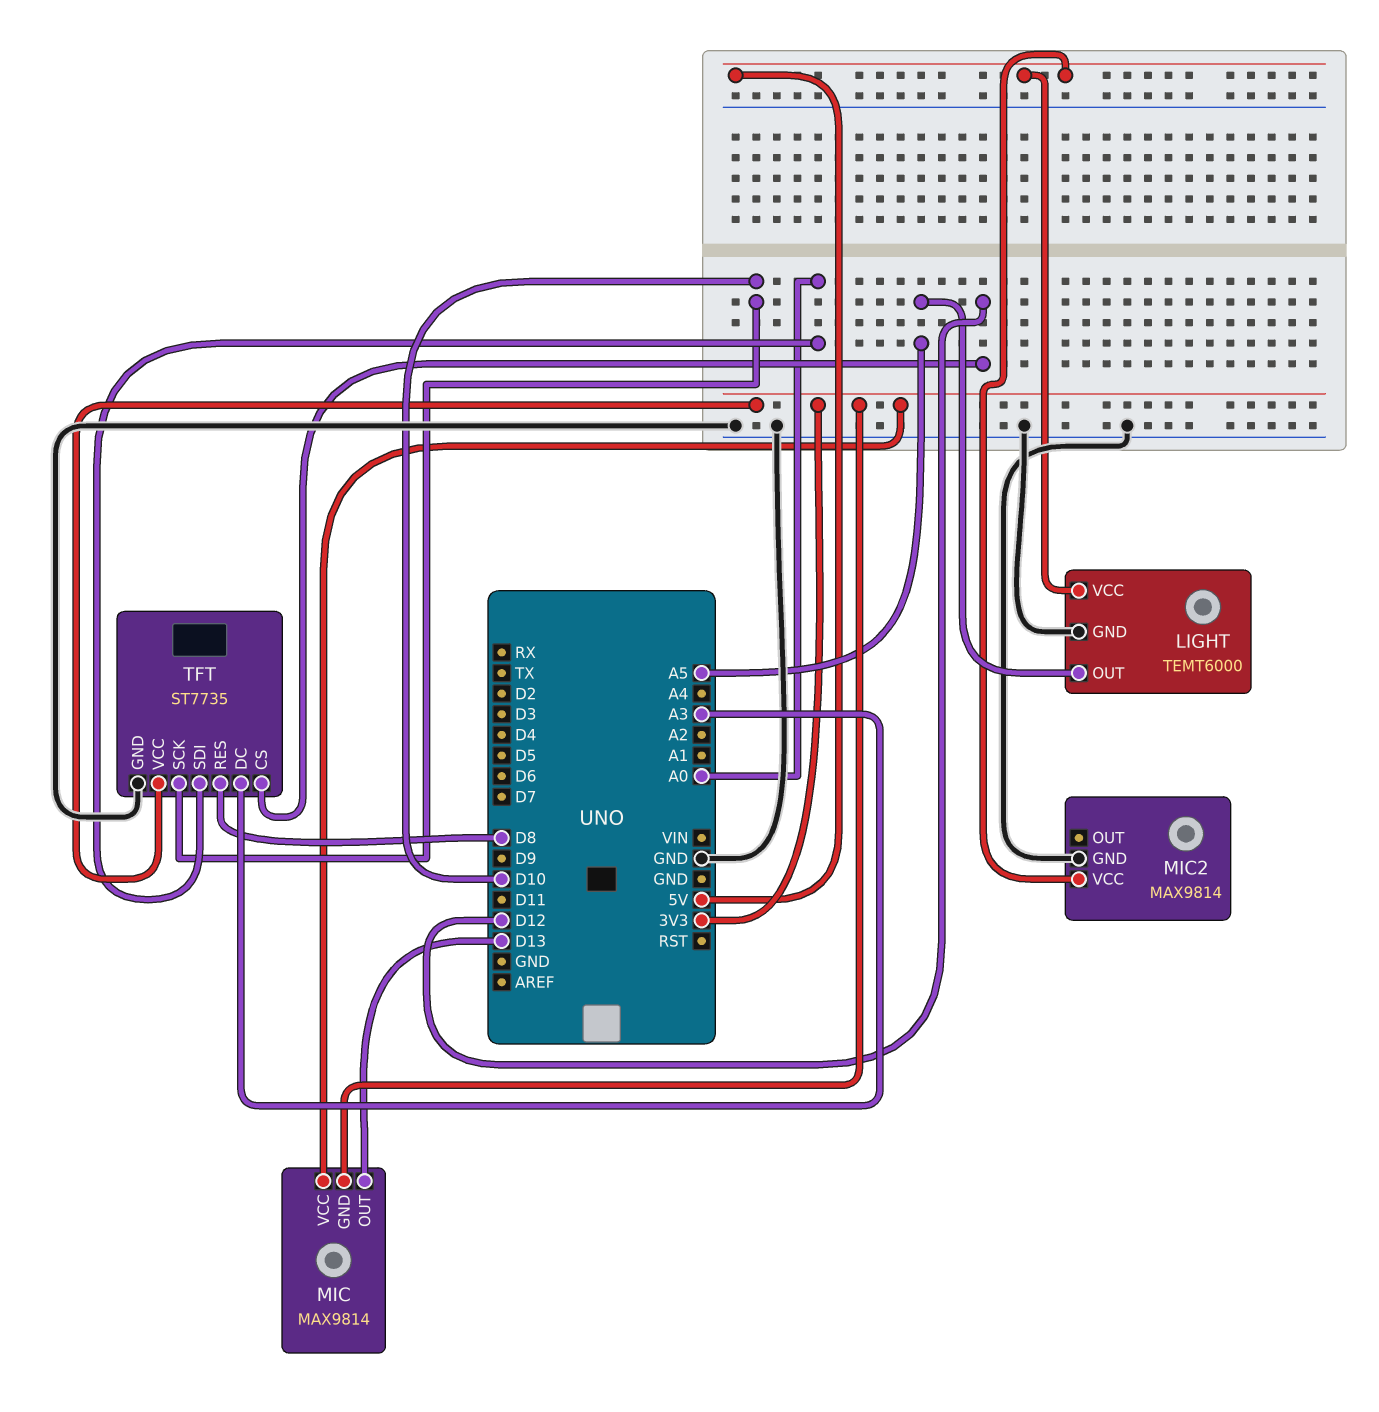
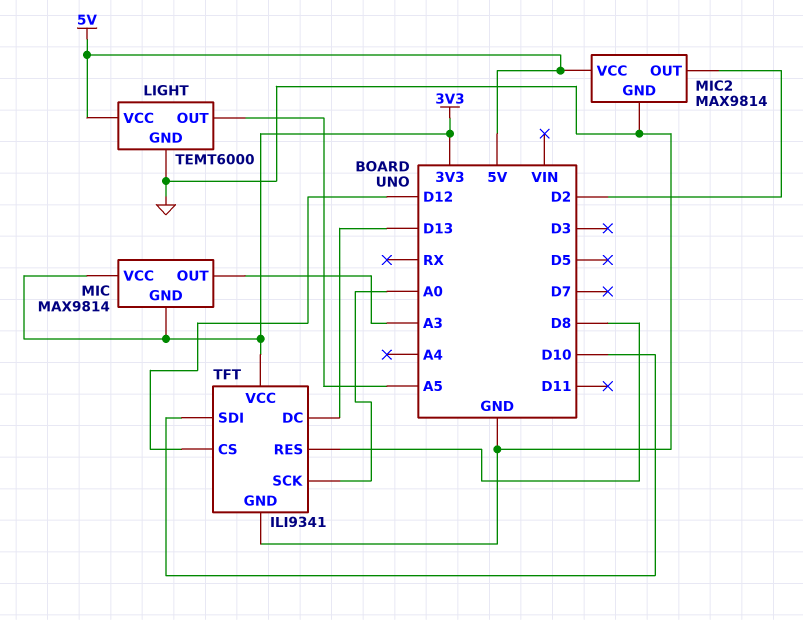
MIC pin OUT: D13 -> A3
MIC2 pin OUT: none -> D2
TFT: ST7735 -> ILI9341
TFT pin DC: A3 -> D13
TFT pin SCK: D10 -> A0
TFT pin SDI: A0 -> D10

